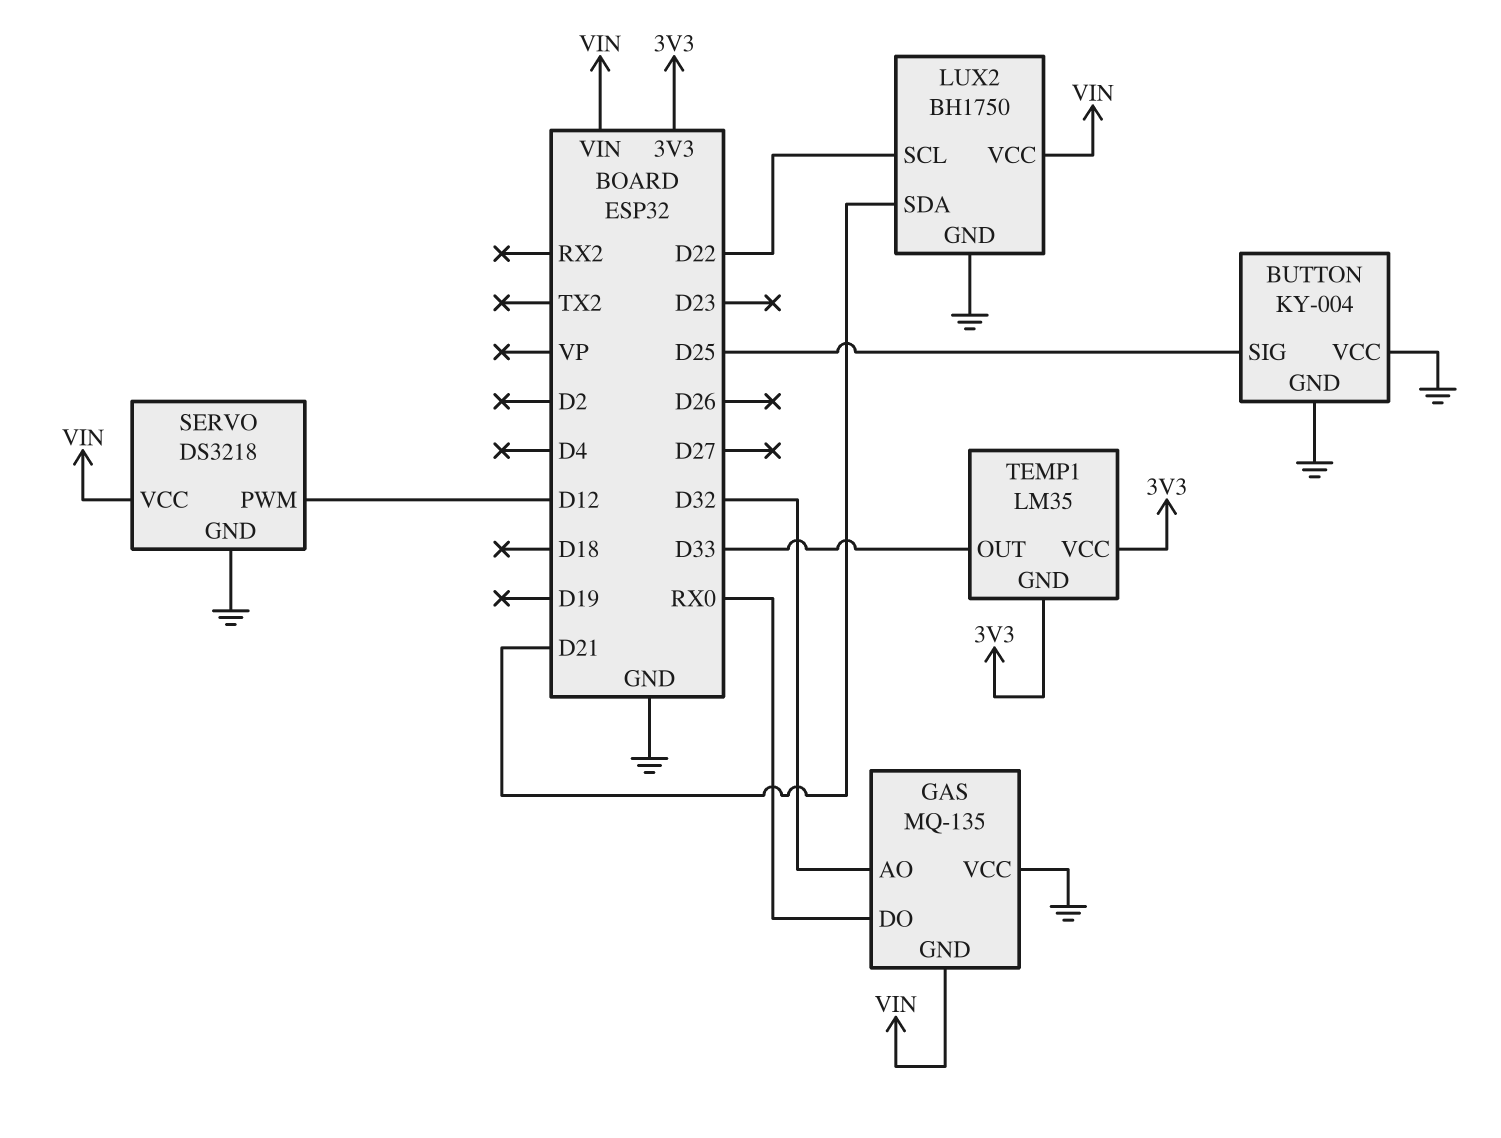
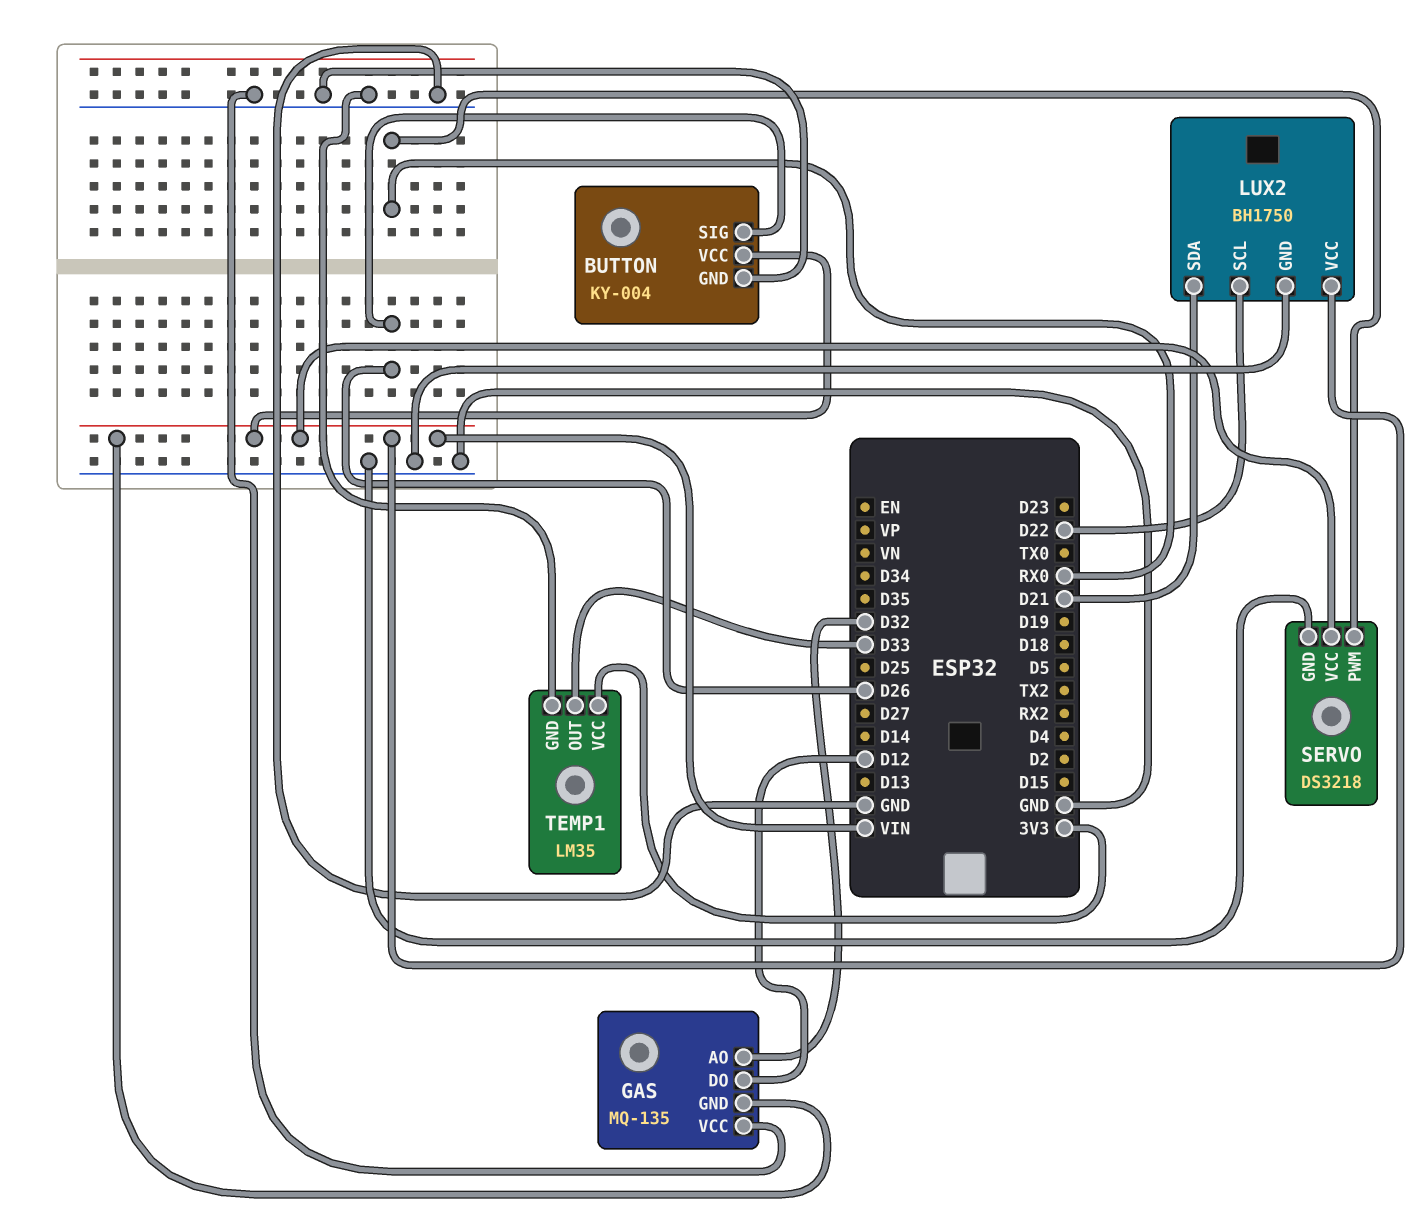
BUTTON pin SIG: D25 -> D26
BUTTON pin VCC: GND -> VIN
GAS pin DO: RX0 -> D12
SERVO pin PWM: D12 -> RX0
TEMP1 pin GND: 3V3 -> GND

